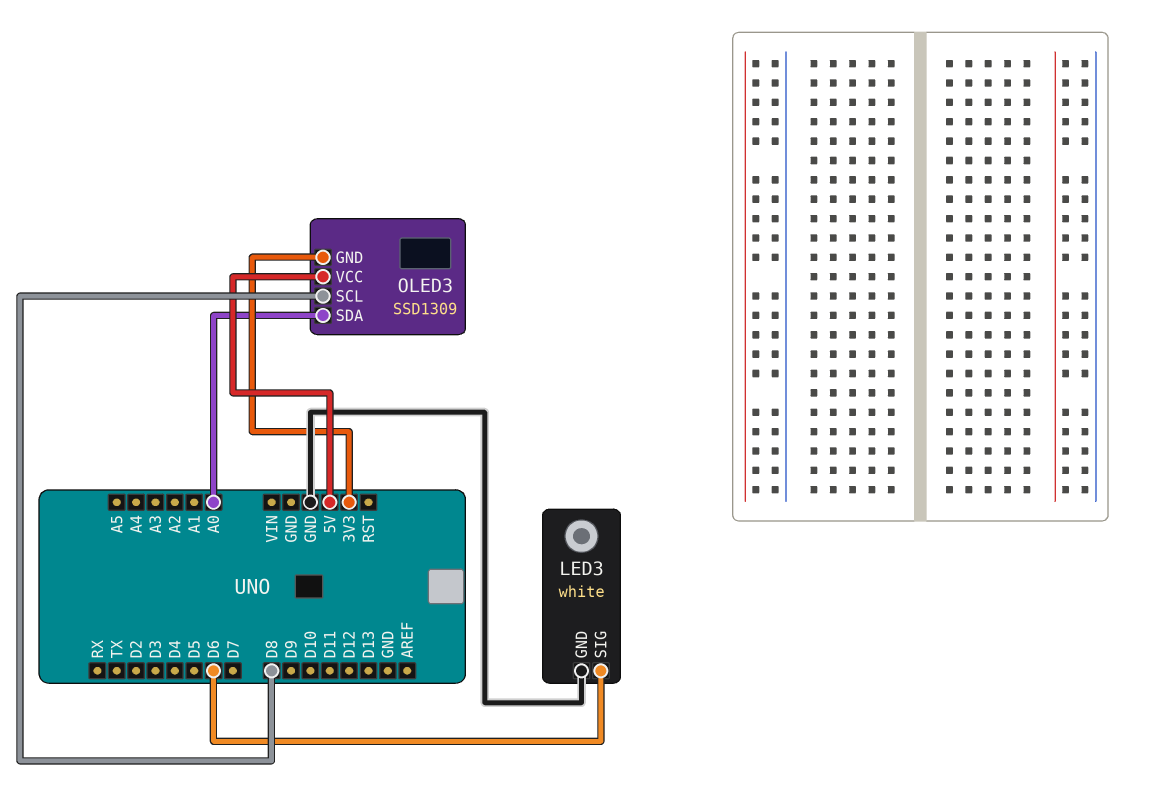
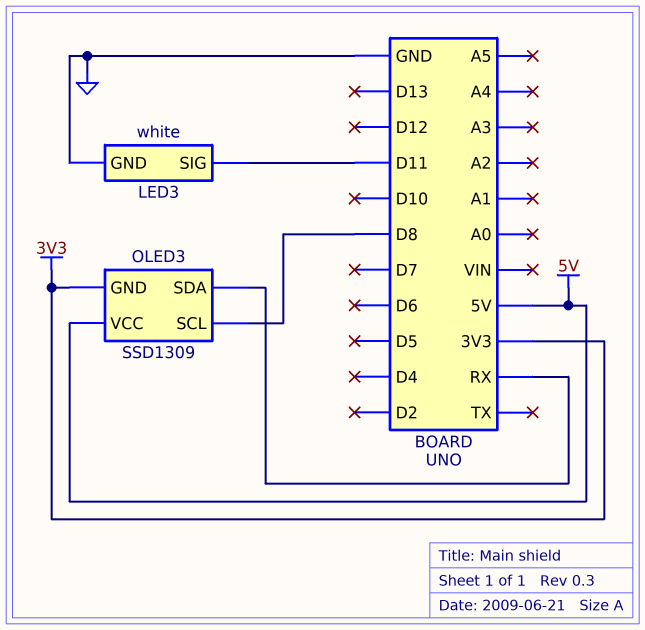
LED3 pin SIG: D6 -> D11
OLED3 pin SDA: A0 -> RX

